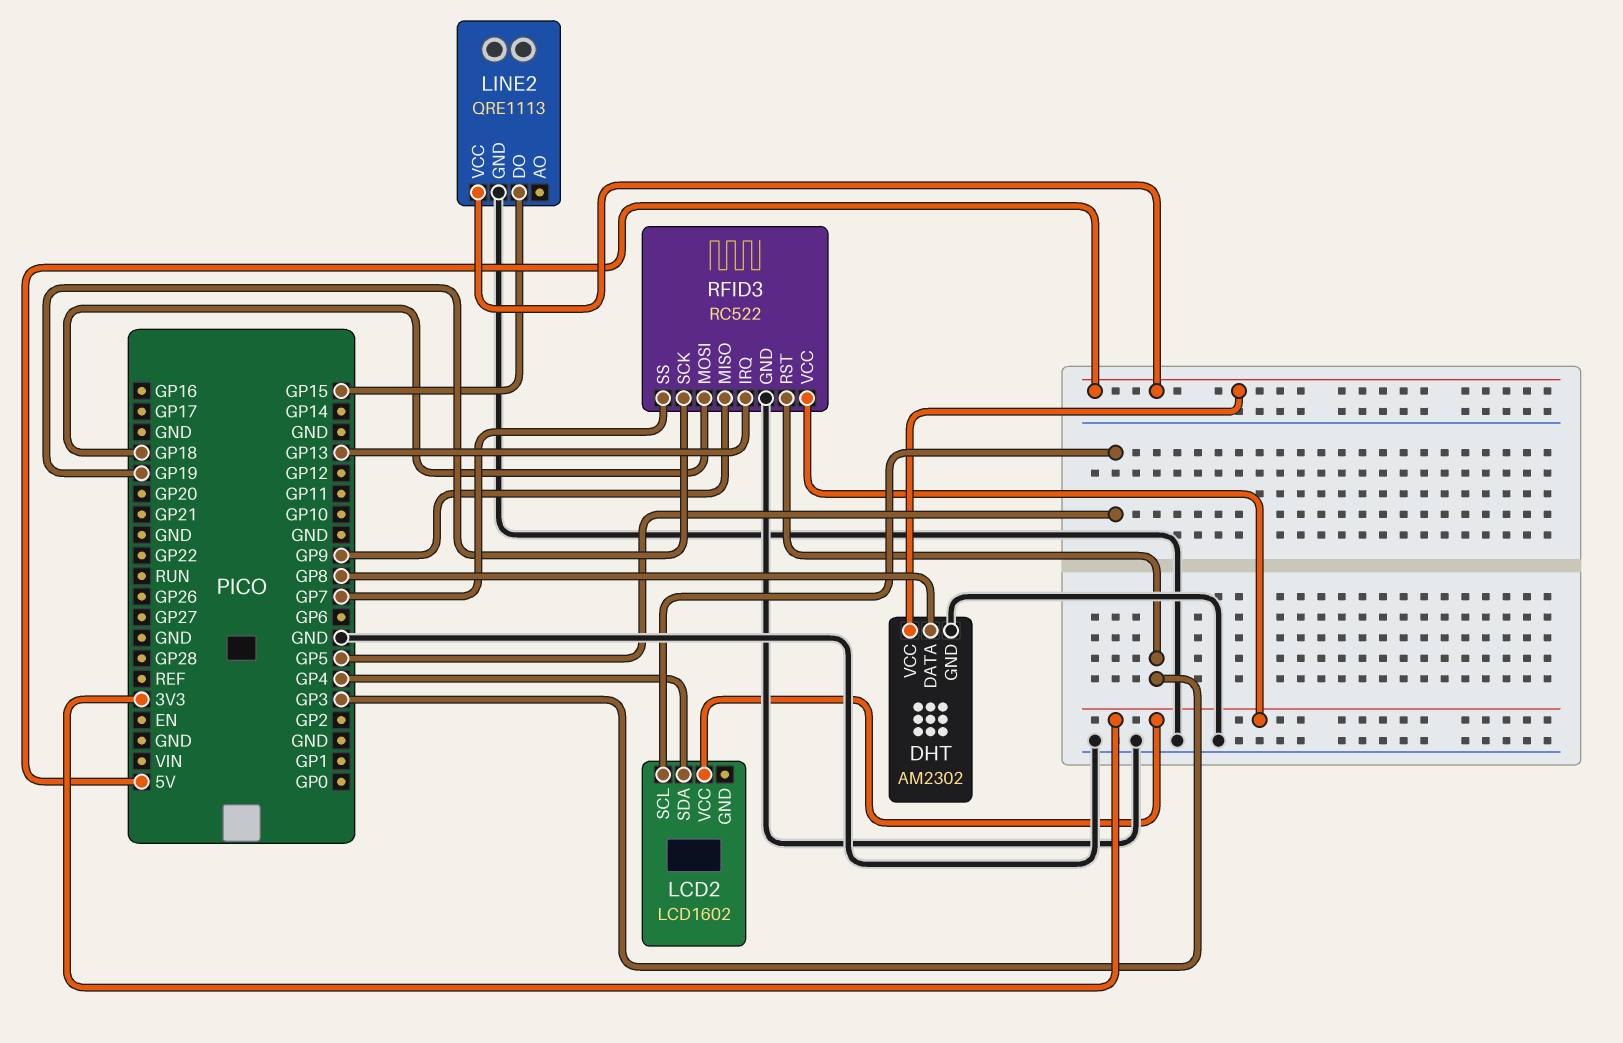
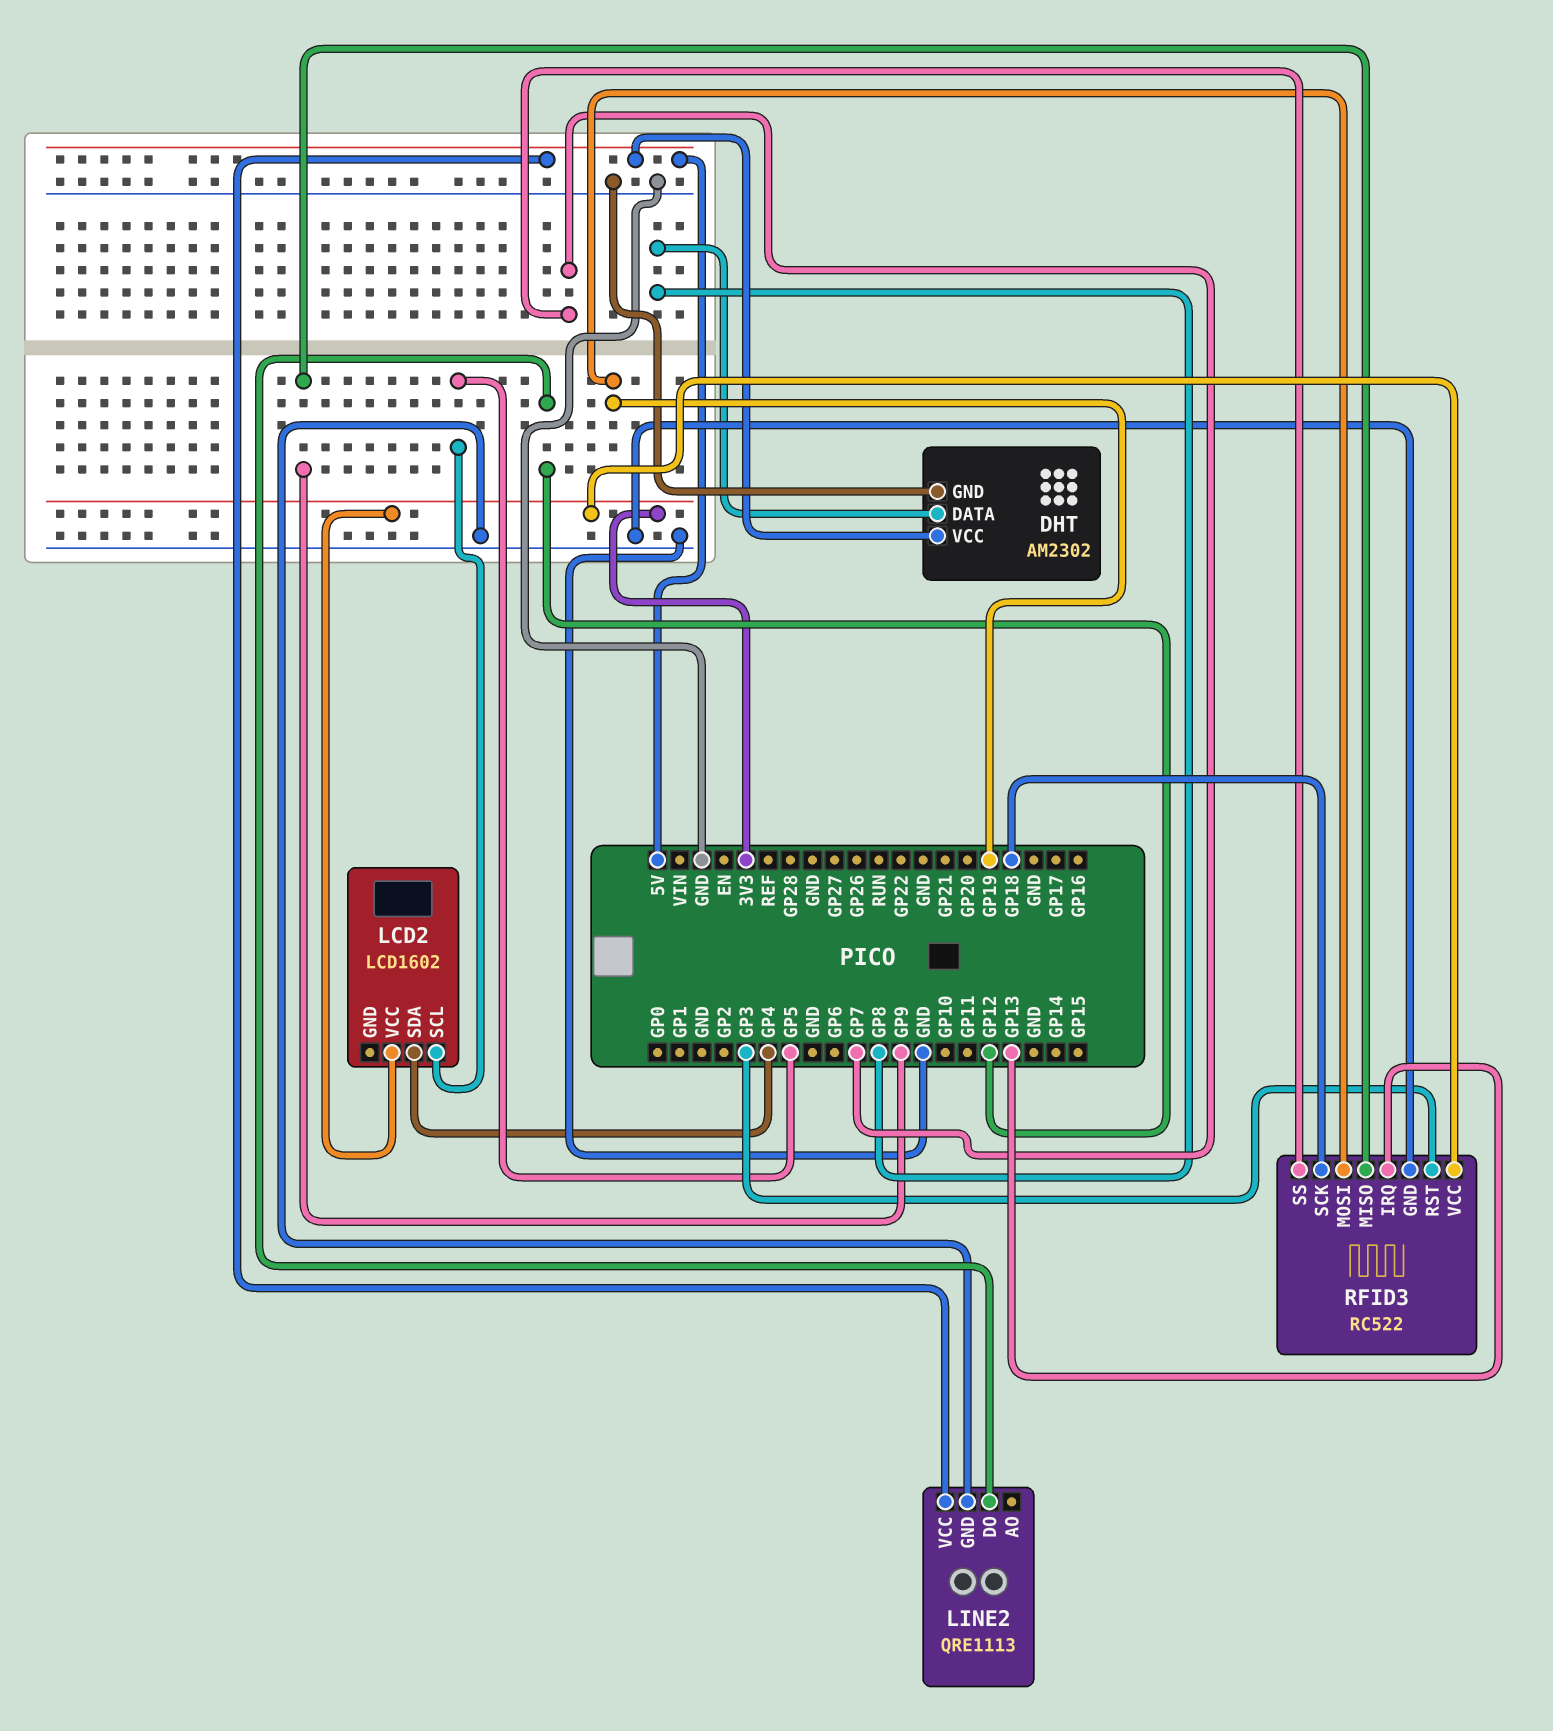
LINE2 pin DO: GP15 -> GP12
RFID3 pin MOSI: GP18 -> GP19
RFID3 pin SCK: GP19 -> GP18

